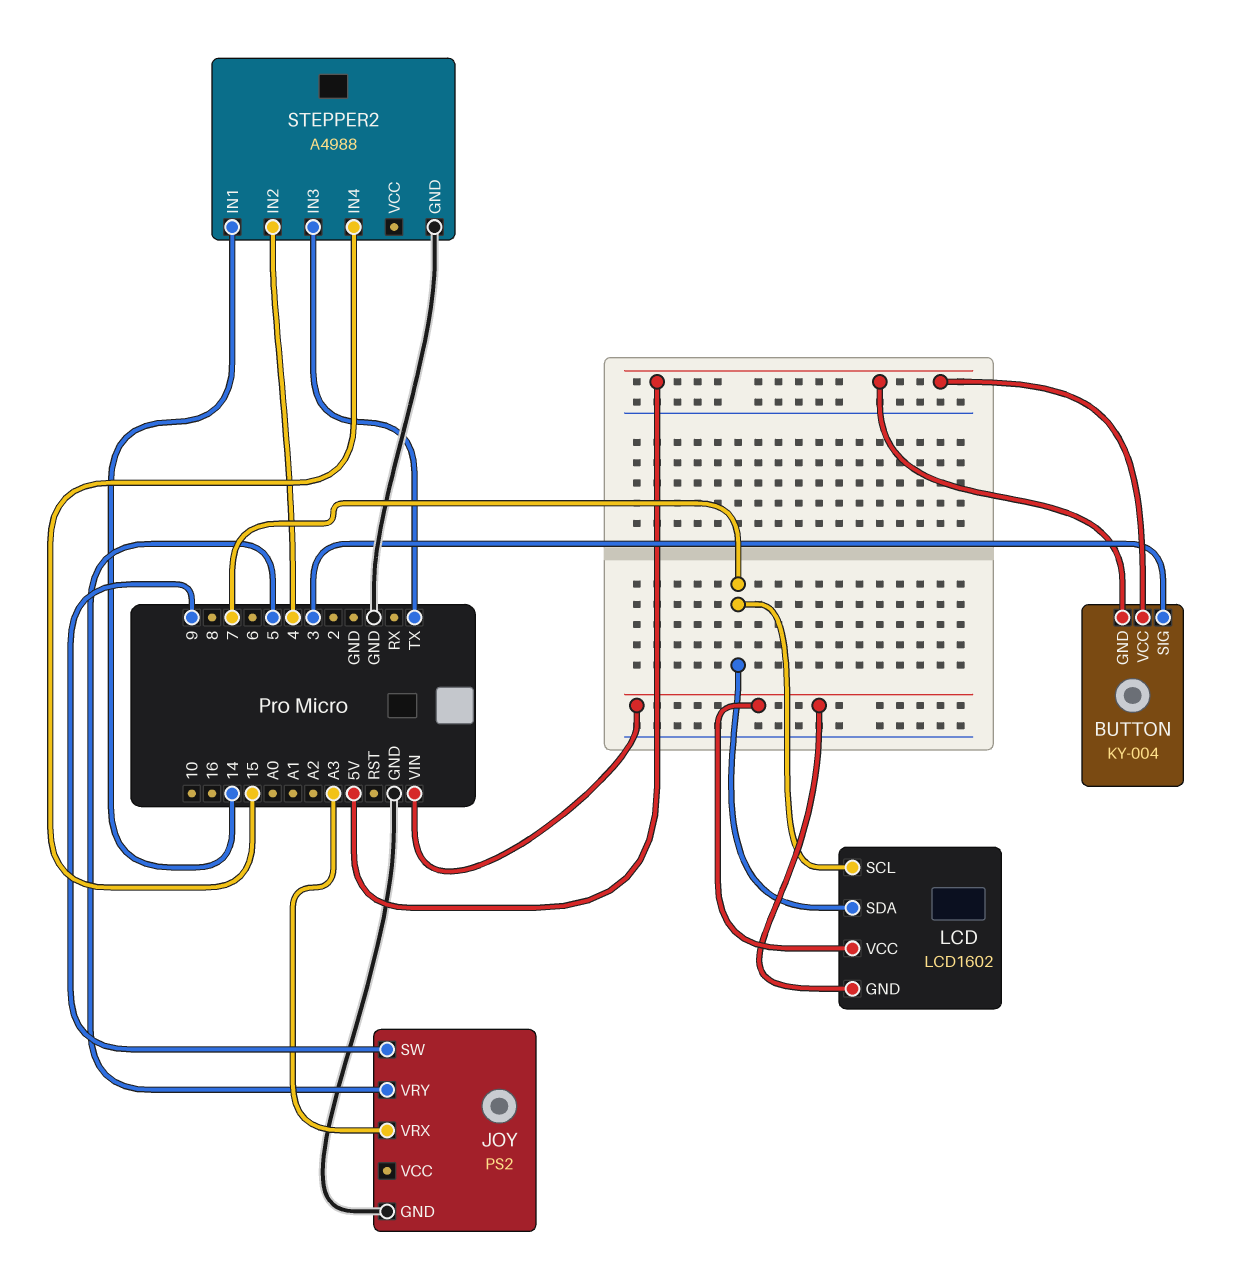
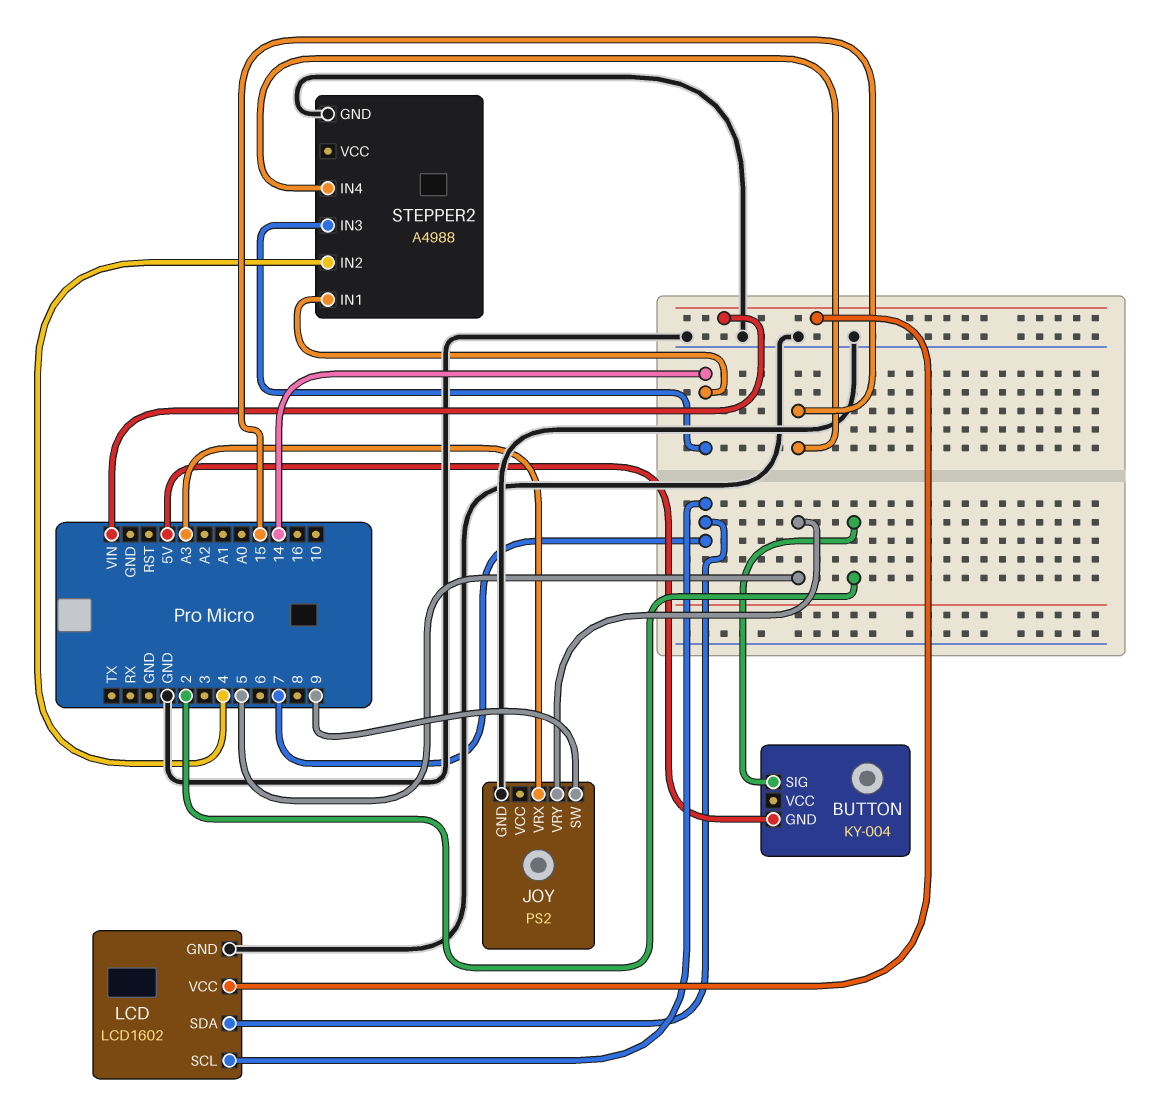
BUTTON pin SIG: 3 -> 2
BUTTON pin VCC: 5V -> none
LCD pin GND: VIN -> GND
STEPPER2 pin IN3: TX -> 14

